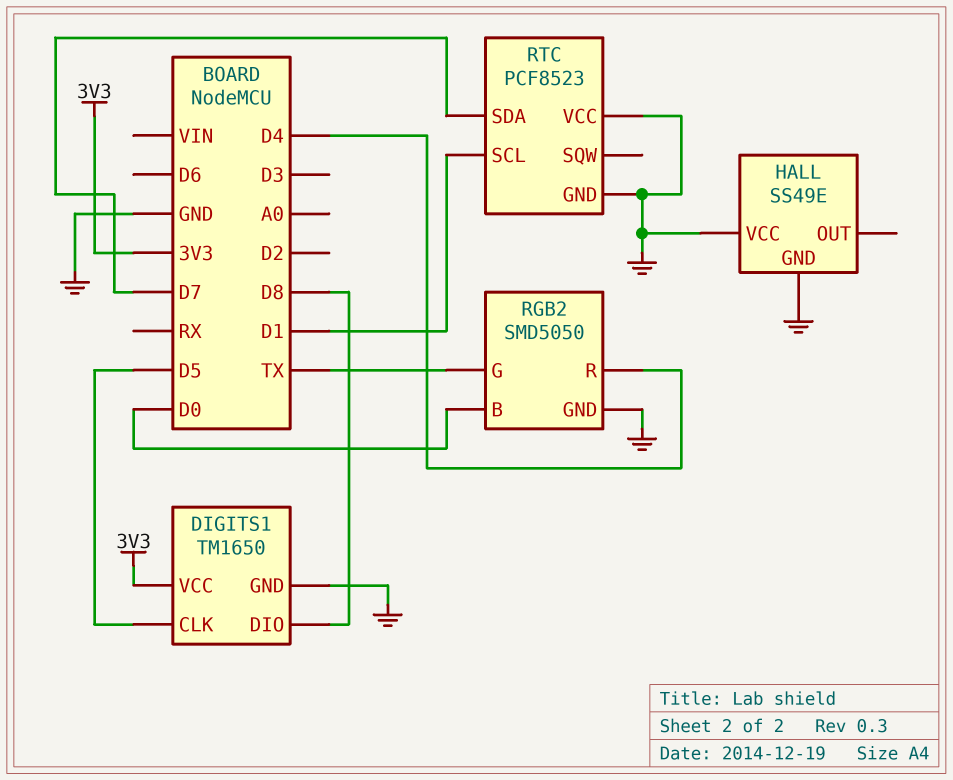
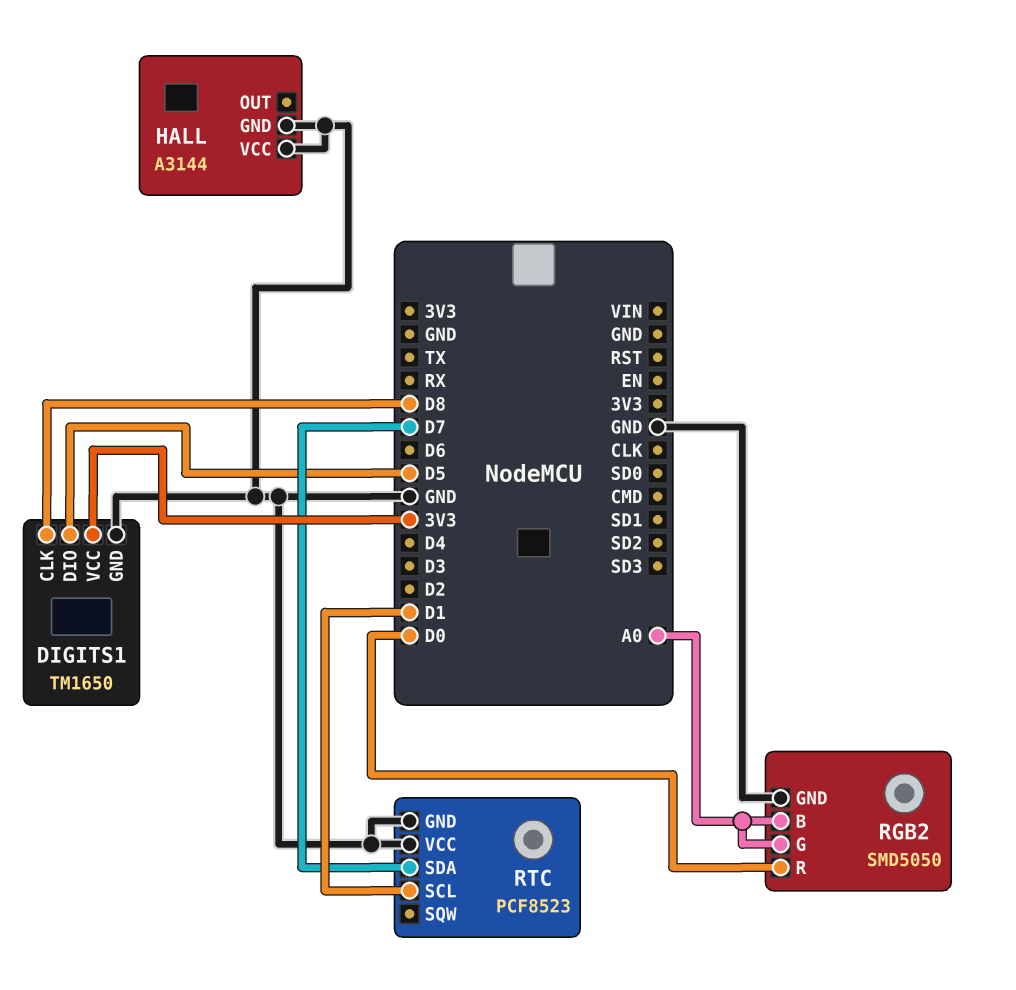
DIGITS1 pin CLK: D5 -> D8
DIGITS1 pin DIO: D8 -> D5
HALL: SS49E -> A3144
RGB2 pin B: D0 -> A0
RGB2 pin G: TX -> A0
RGB2 pin R: D4 -> D0

